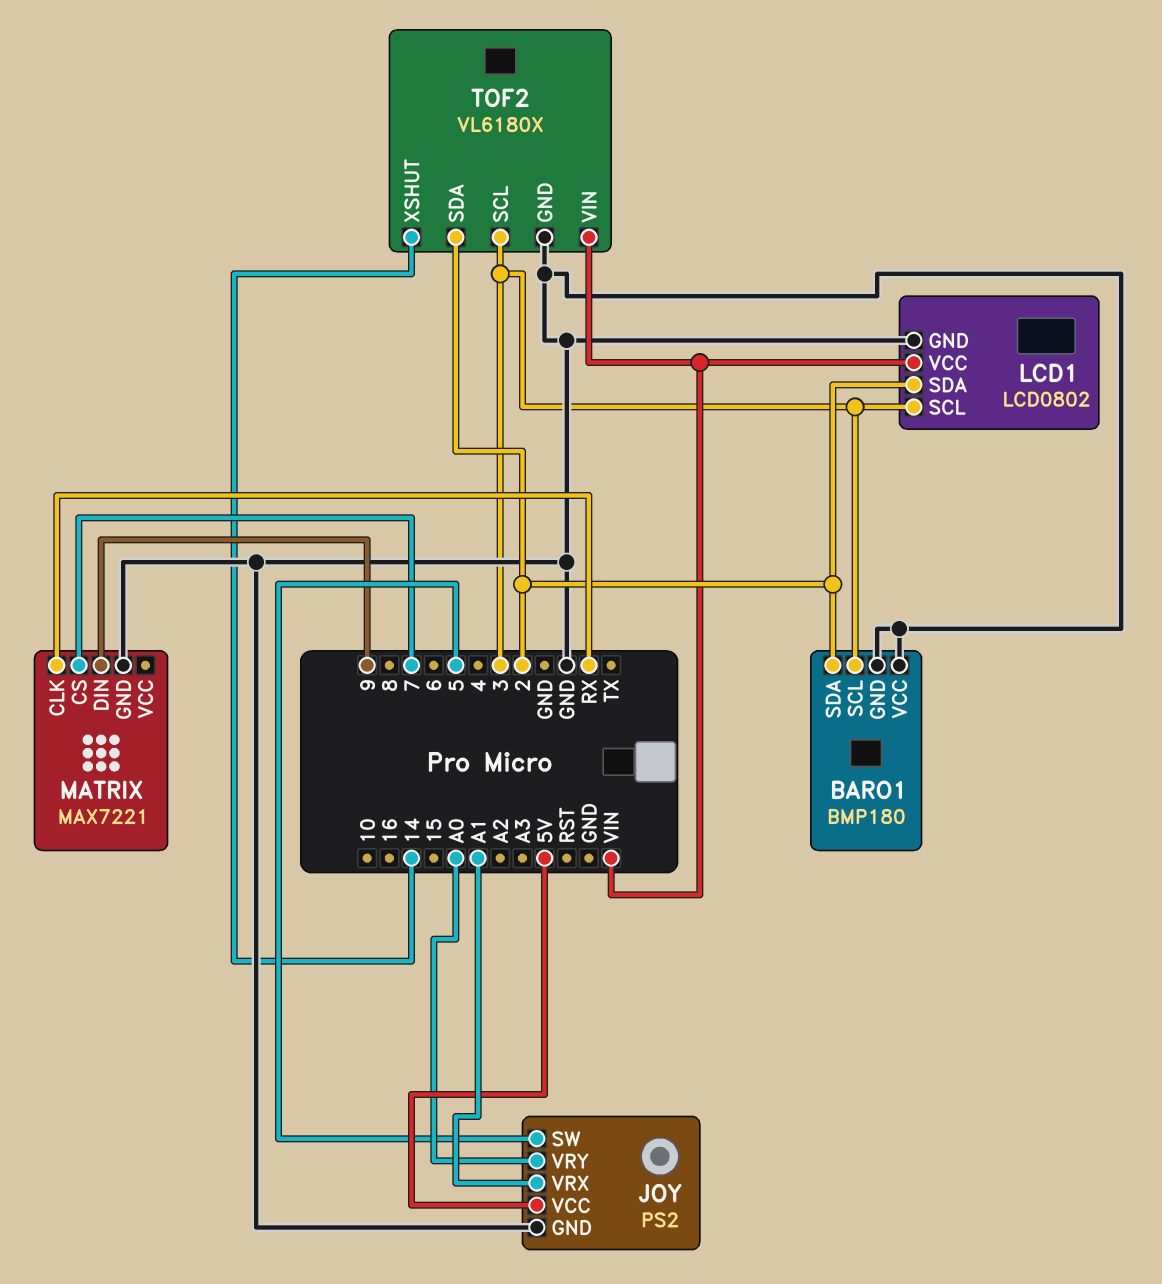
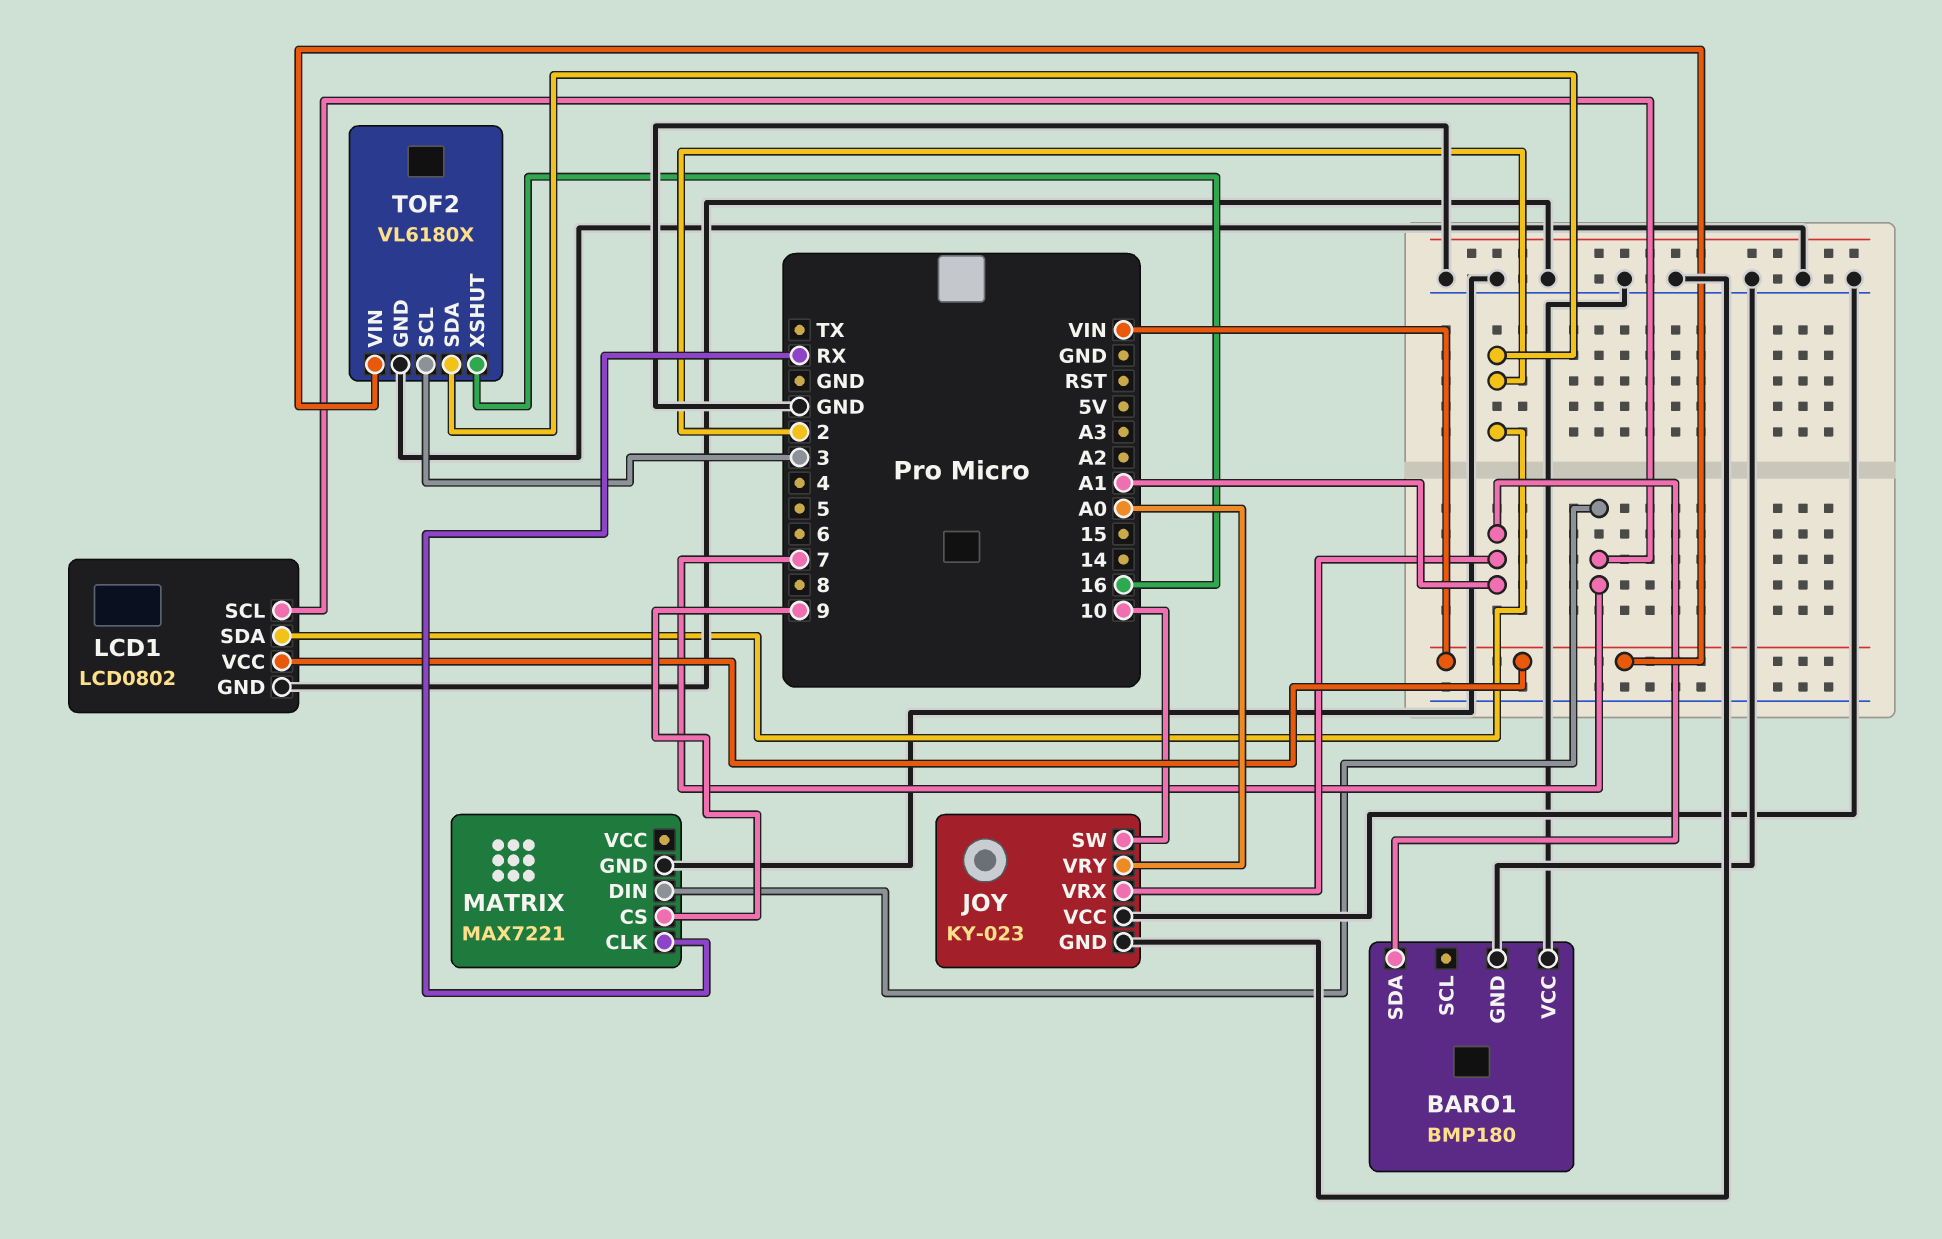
BARO1 pin SCL: 3 -> none
BARO1 pin SDA: 2 -> A1
JOY: PS2 -> KY-023
JOY pin SW: 5 -> 10
JOY pin VCC: 5V -> GND
LCD1 pin SCL: 3 -> 7
MATRIX pin CS: 7 -> 9
MATRIX pin DIN: 9 -> 7
TOF2 pin XSHUT: 14 -> 16

